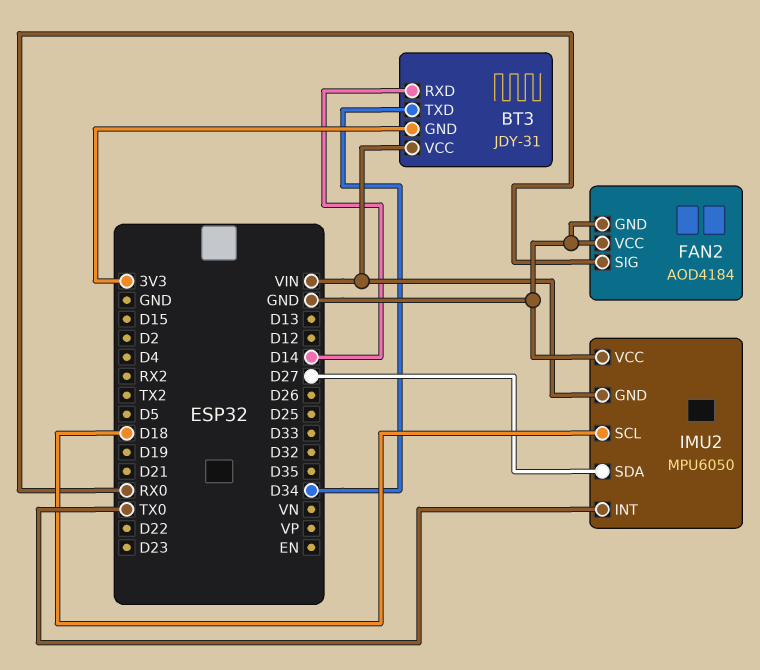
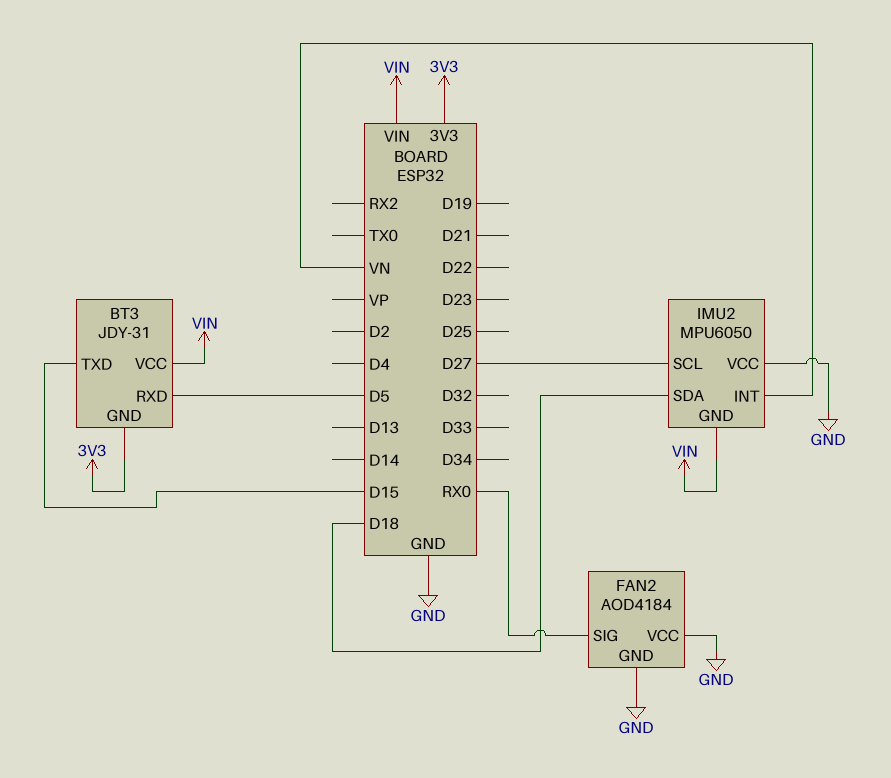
BT3 pin RXD: D14 -> D5
BT3 pin TXD: D34 -> D15
IMU2 pin INT: TX0 -> VN
IMU2 pin SCL: D18 -> D27
IMU2 pin SDA: D27 -> D18

